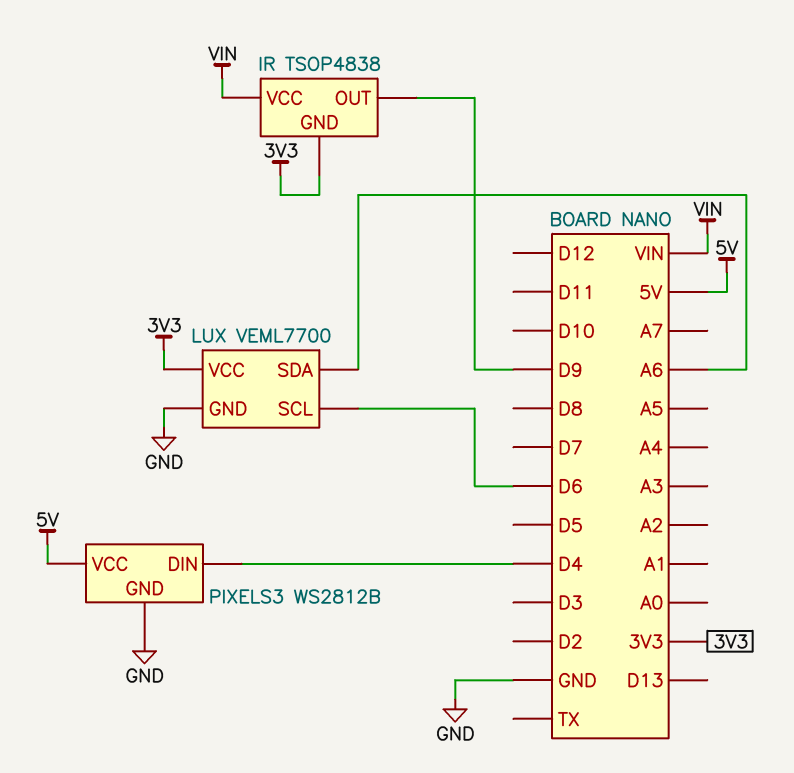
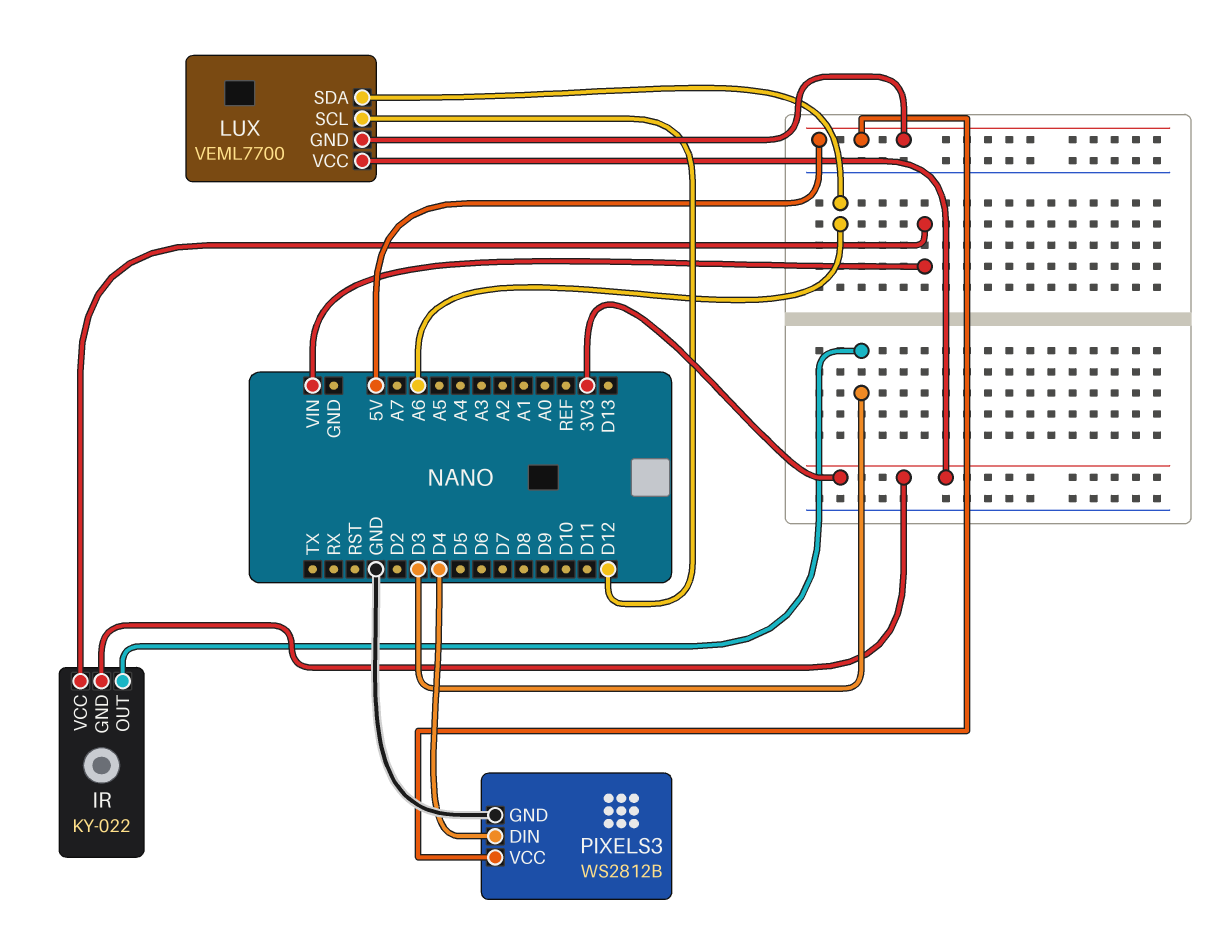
IR: TSOP4838 -> KY-022
IR pin OUT: D9 -> D3
LUX pin GND: GND -> 5V
LUX pin SCL: D6 -> D12

